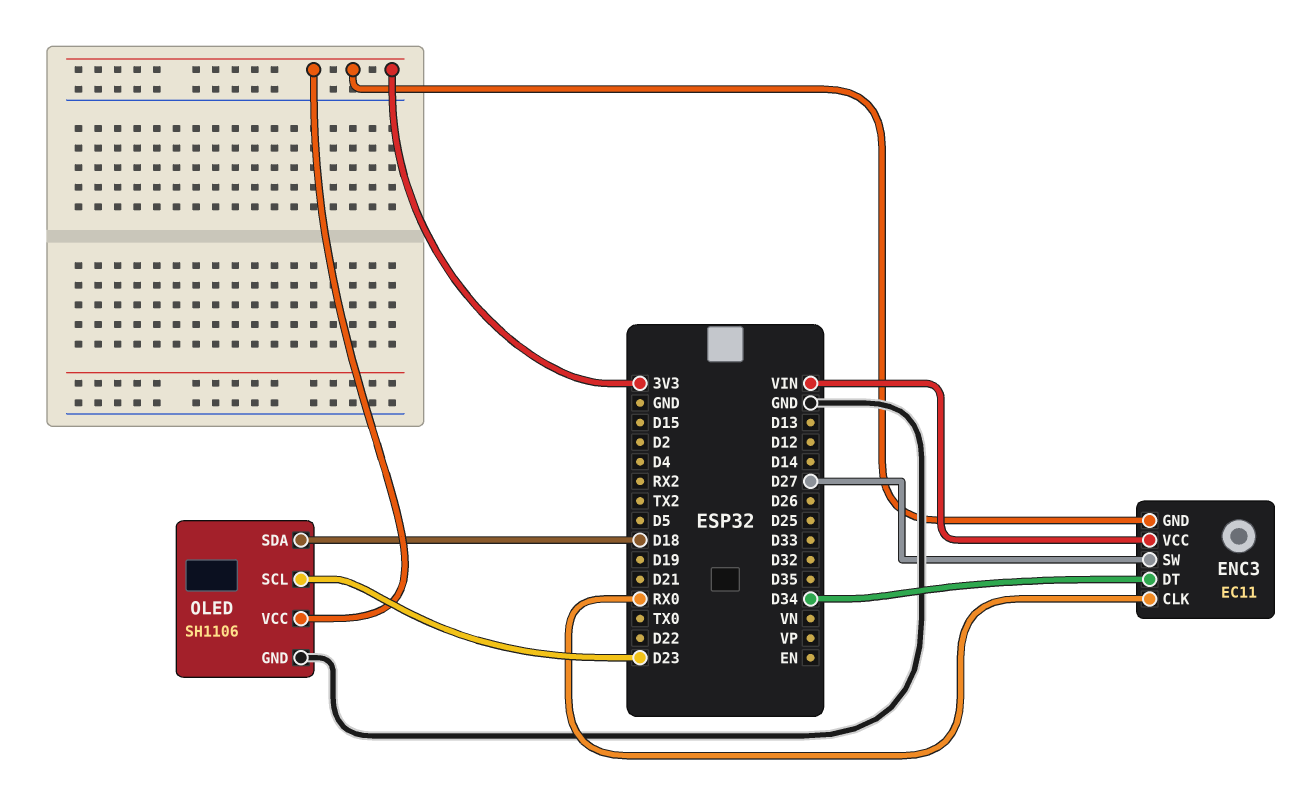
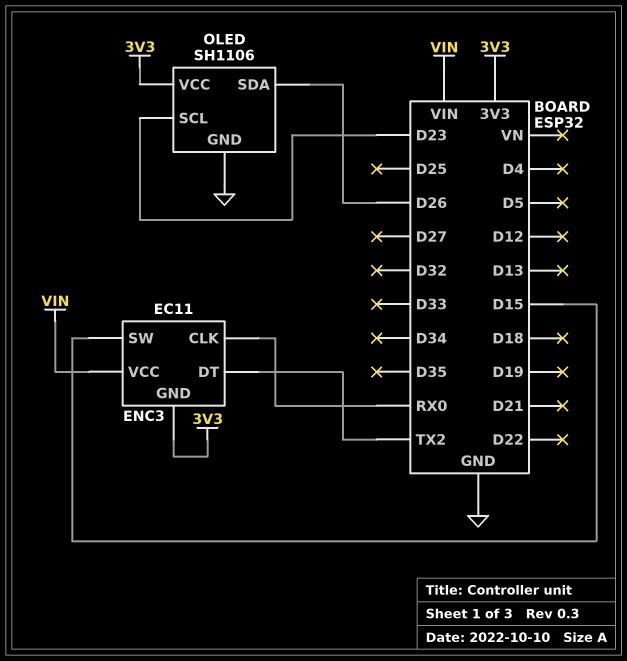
ENC3 pin DT: D34 -> TX2
ENC3 pin SW: D27 -> D15
OLED pin SDA: D18 -> D26

